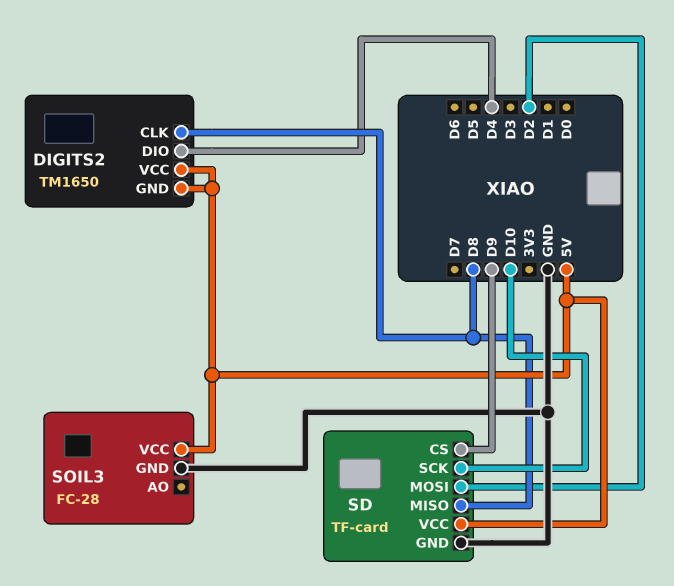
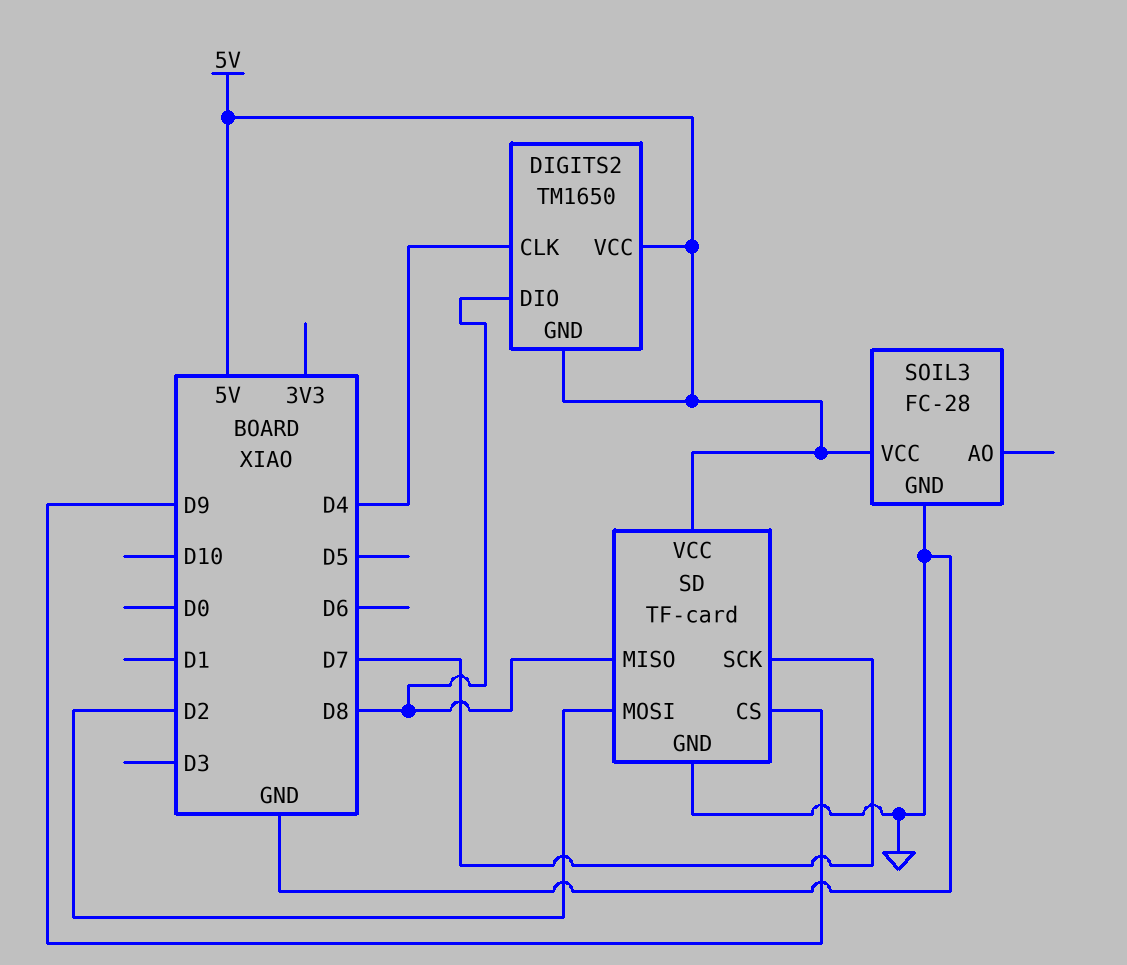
DIGITS2 pin CLK: D8 -> D4
DIGITS2 pin DIO: D4 -> D8
SD pin SCK: D10 -> D7

